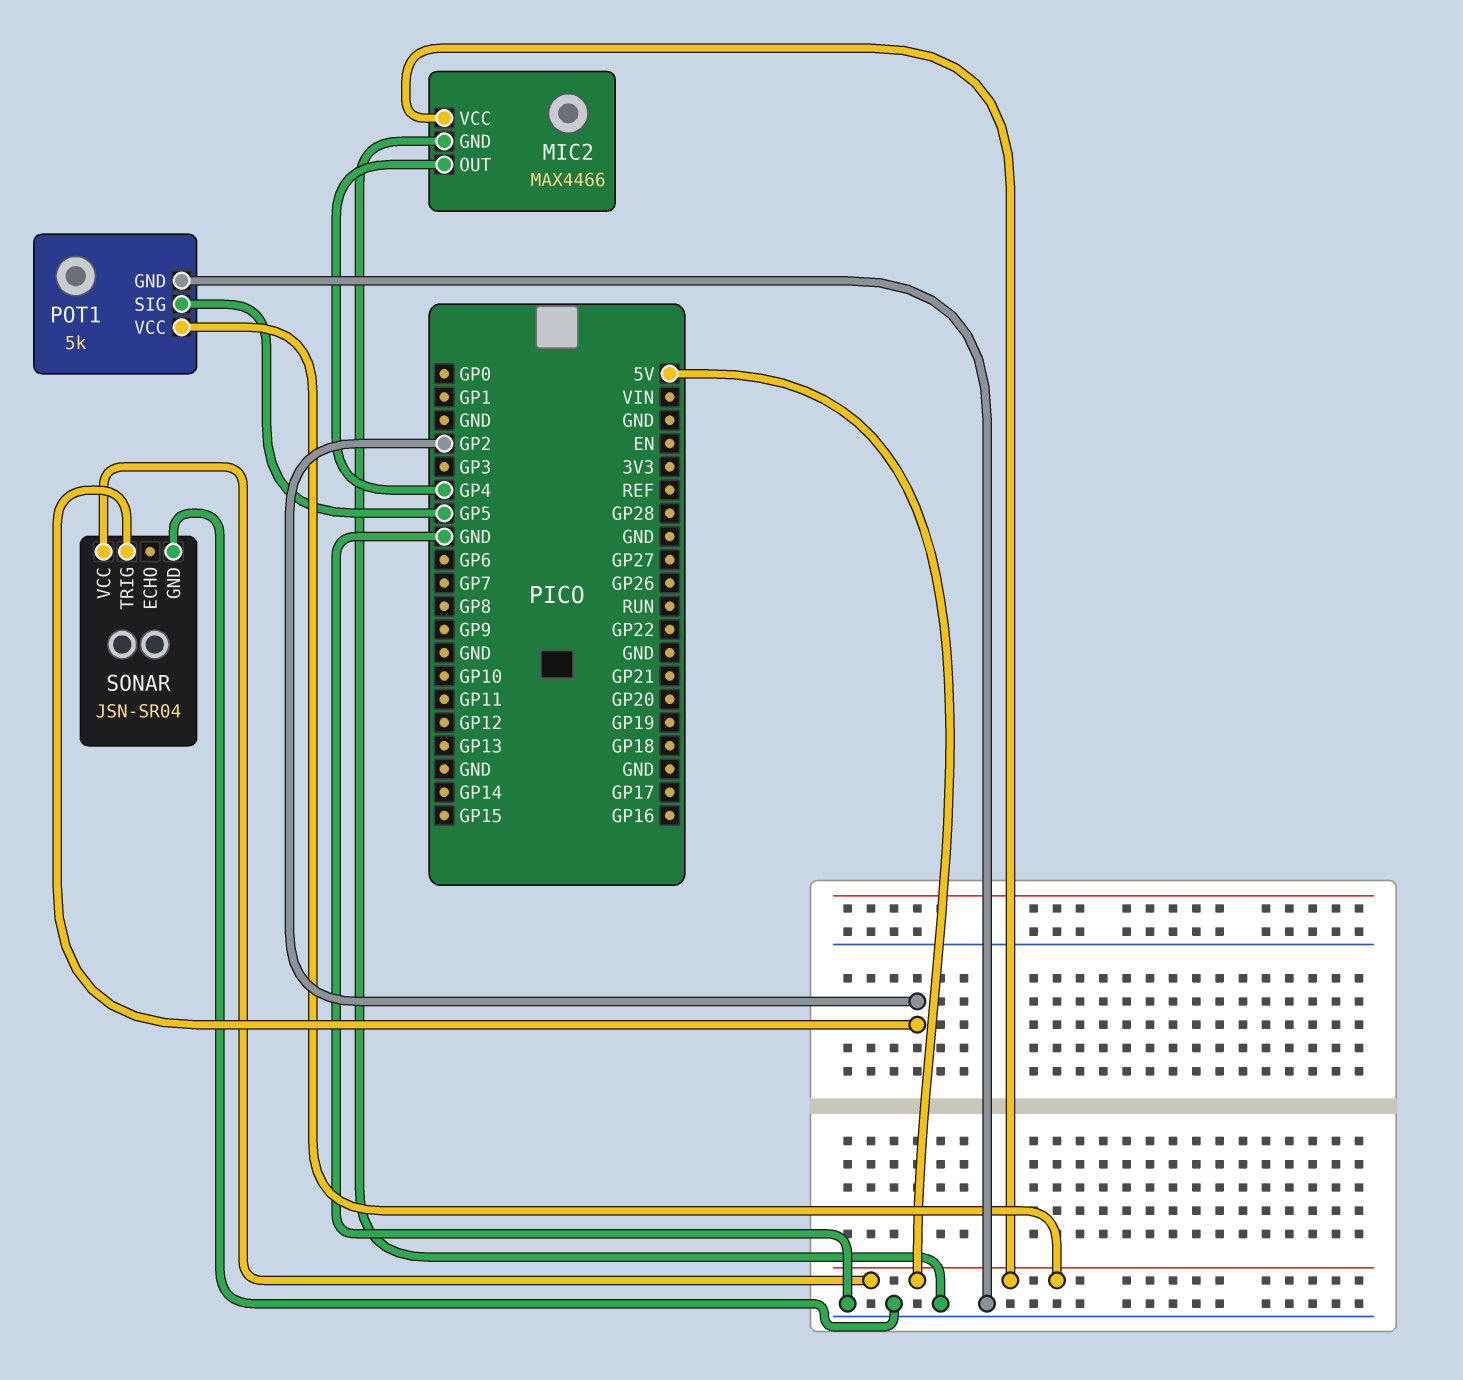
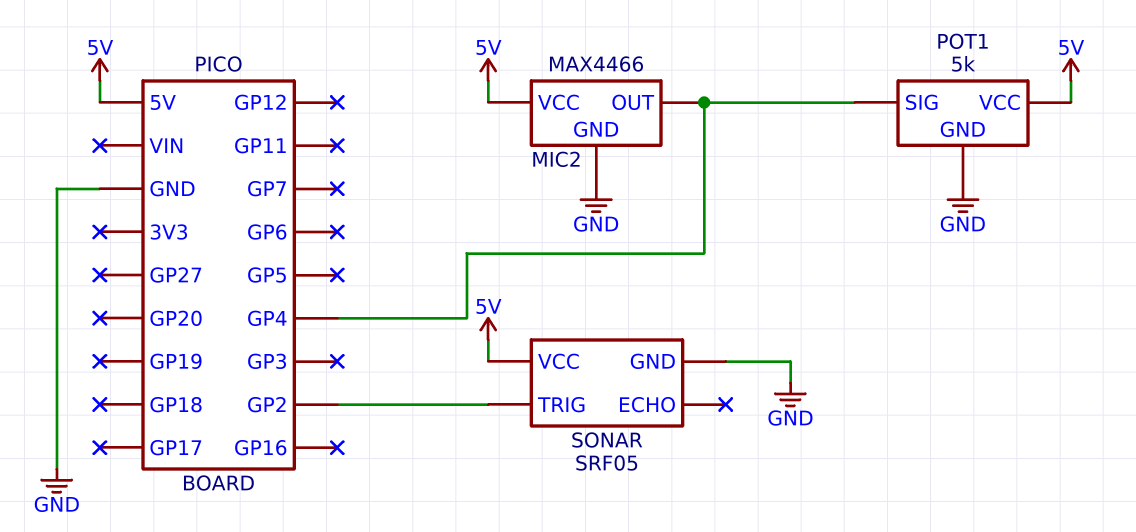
POT1 pin SIG: GP5 -> GP4
SONAR: JSN-SR04 -> SRF05

